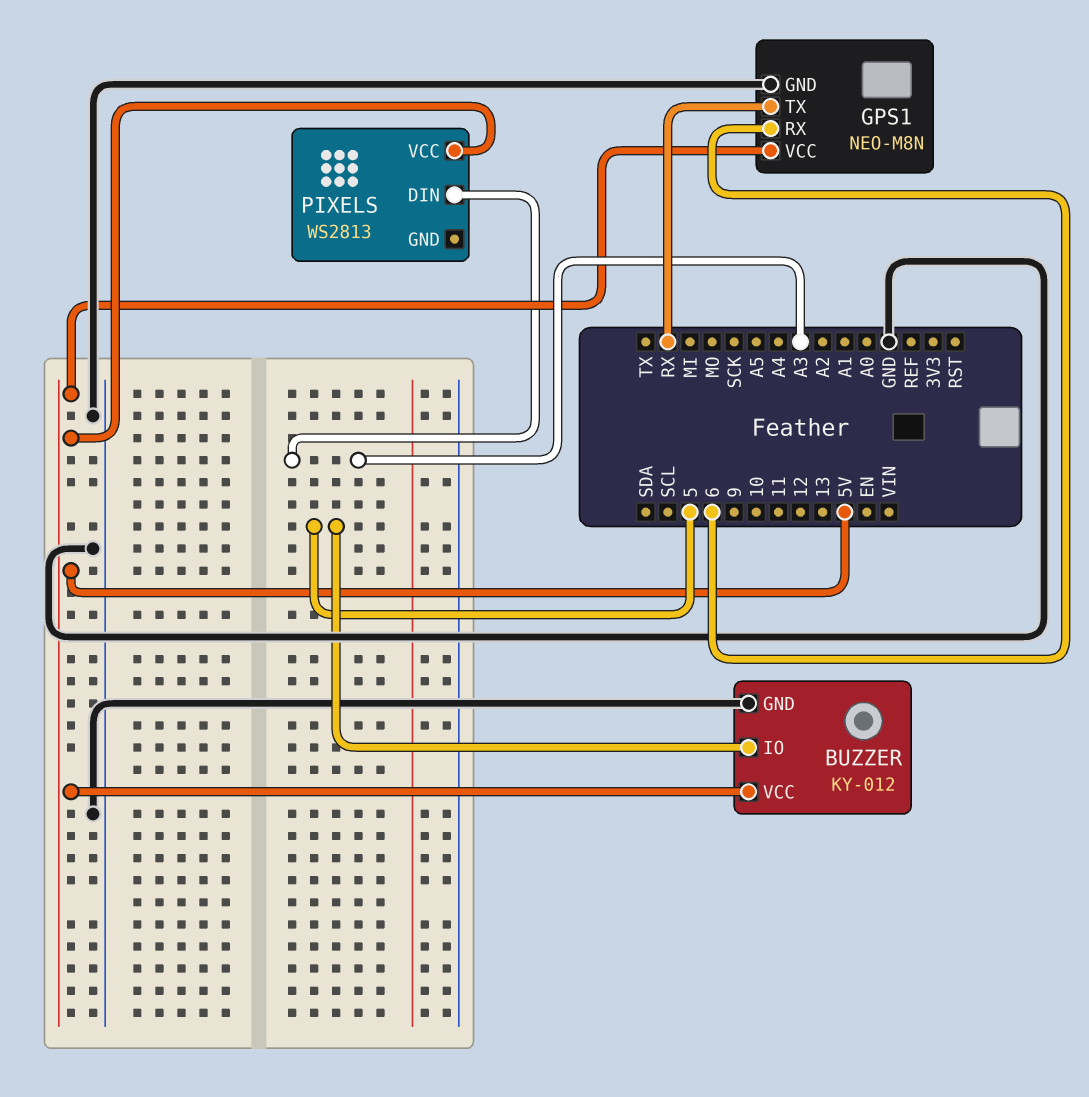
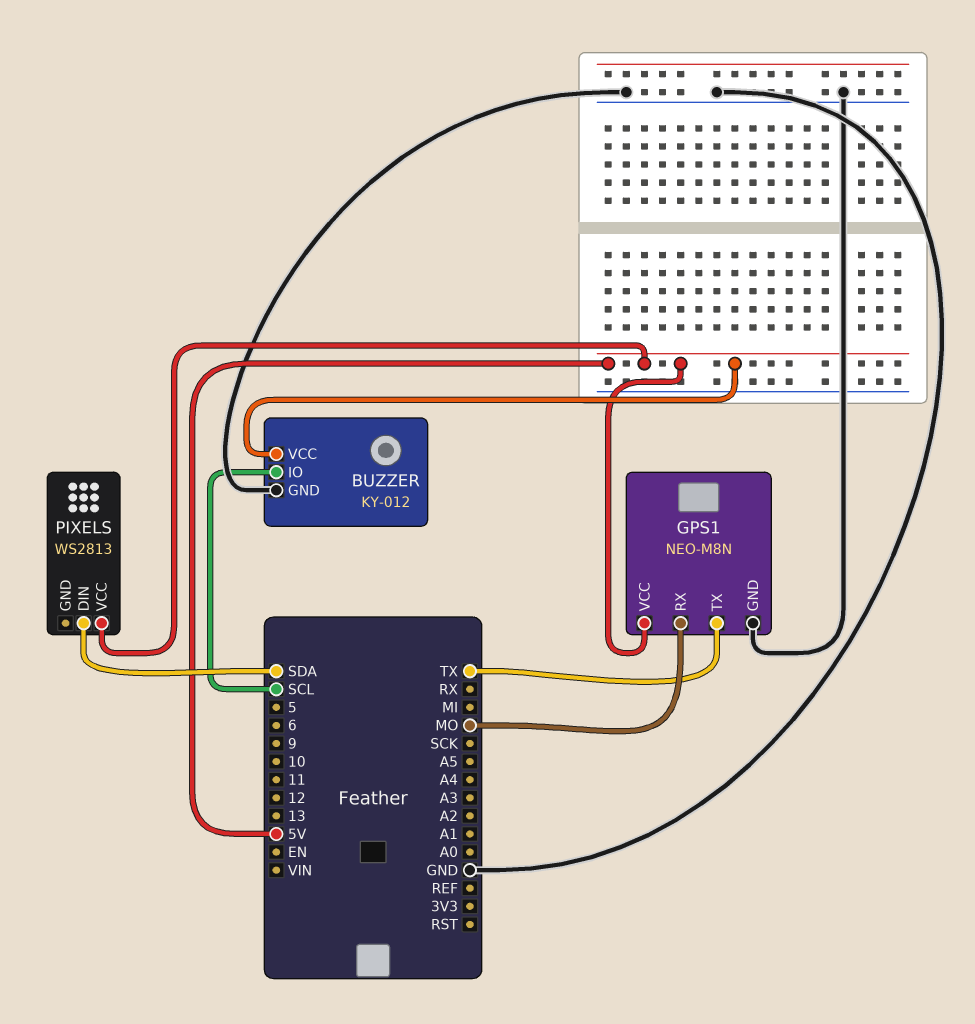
BUZZER pin IO: 5 -> SCL
GPS1 pin RX: 6 -> MO
GPS1 pin TX: RX -> TX
PIXELS pin DIN: A3 -> SDA

